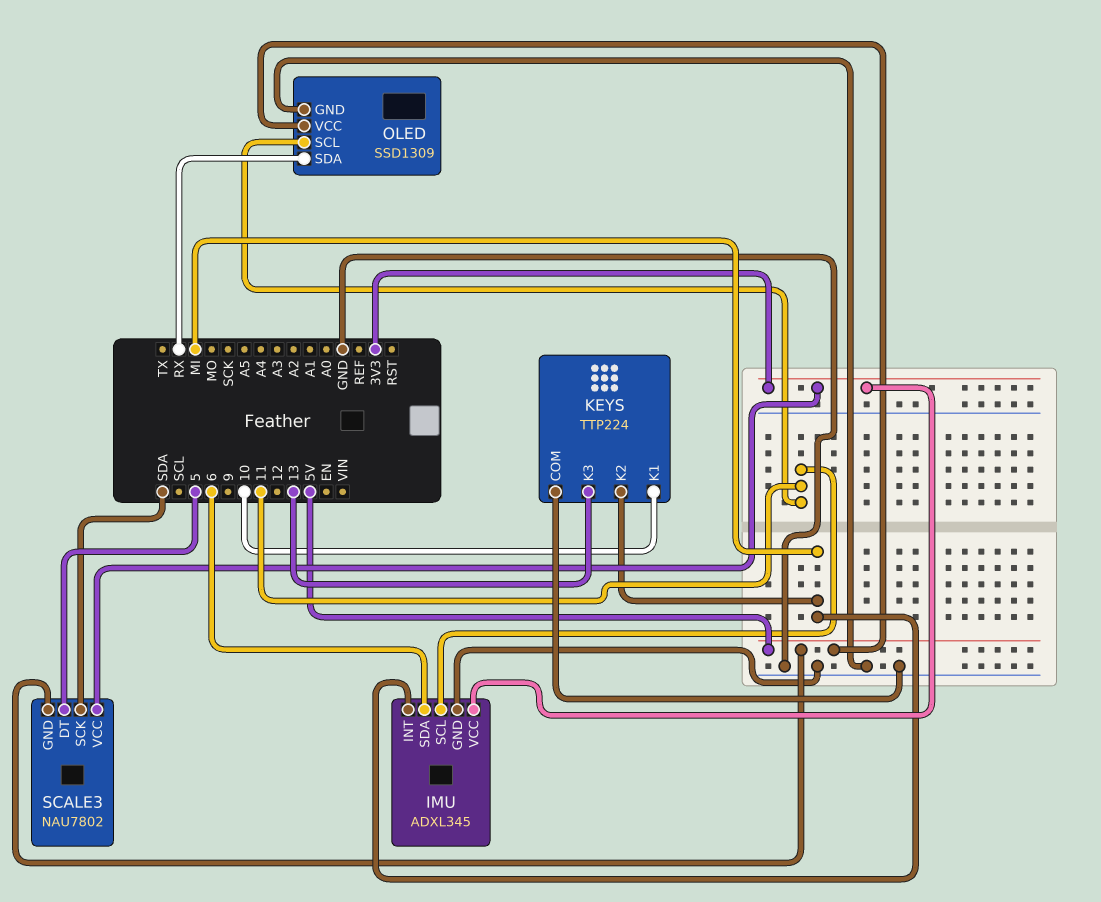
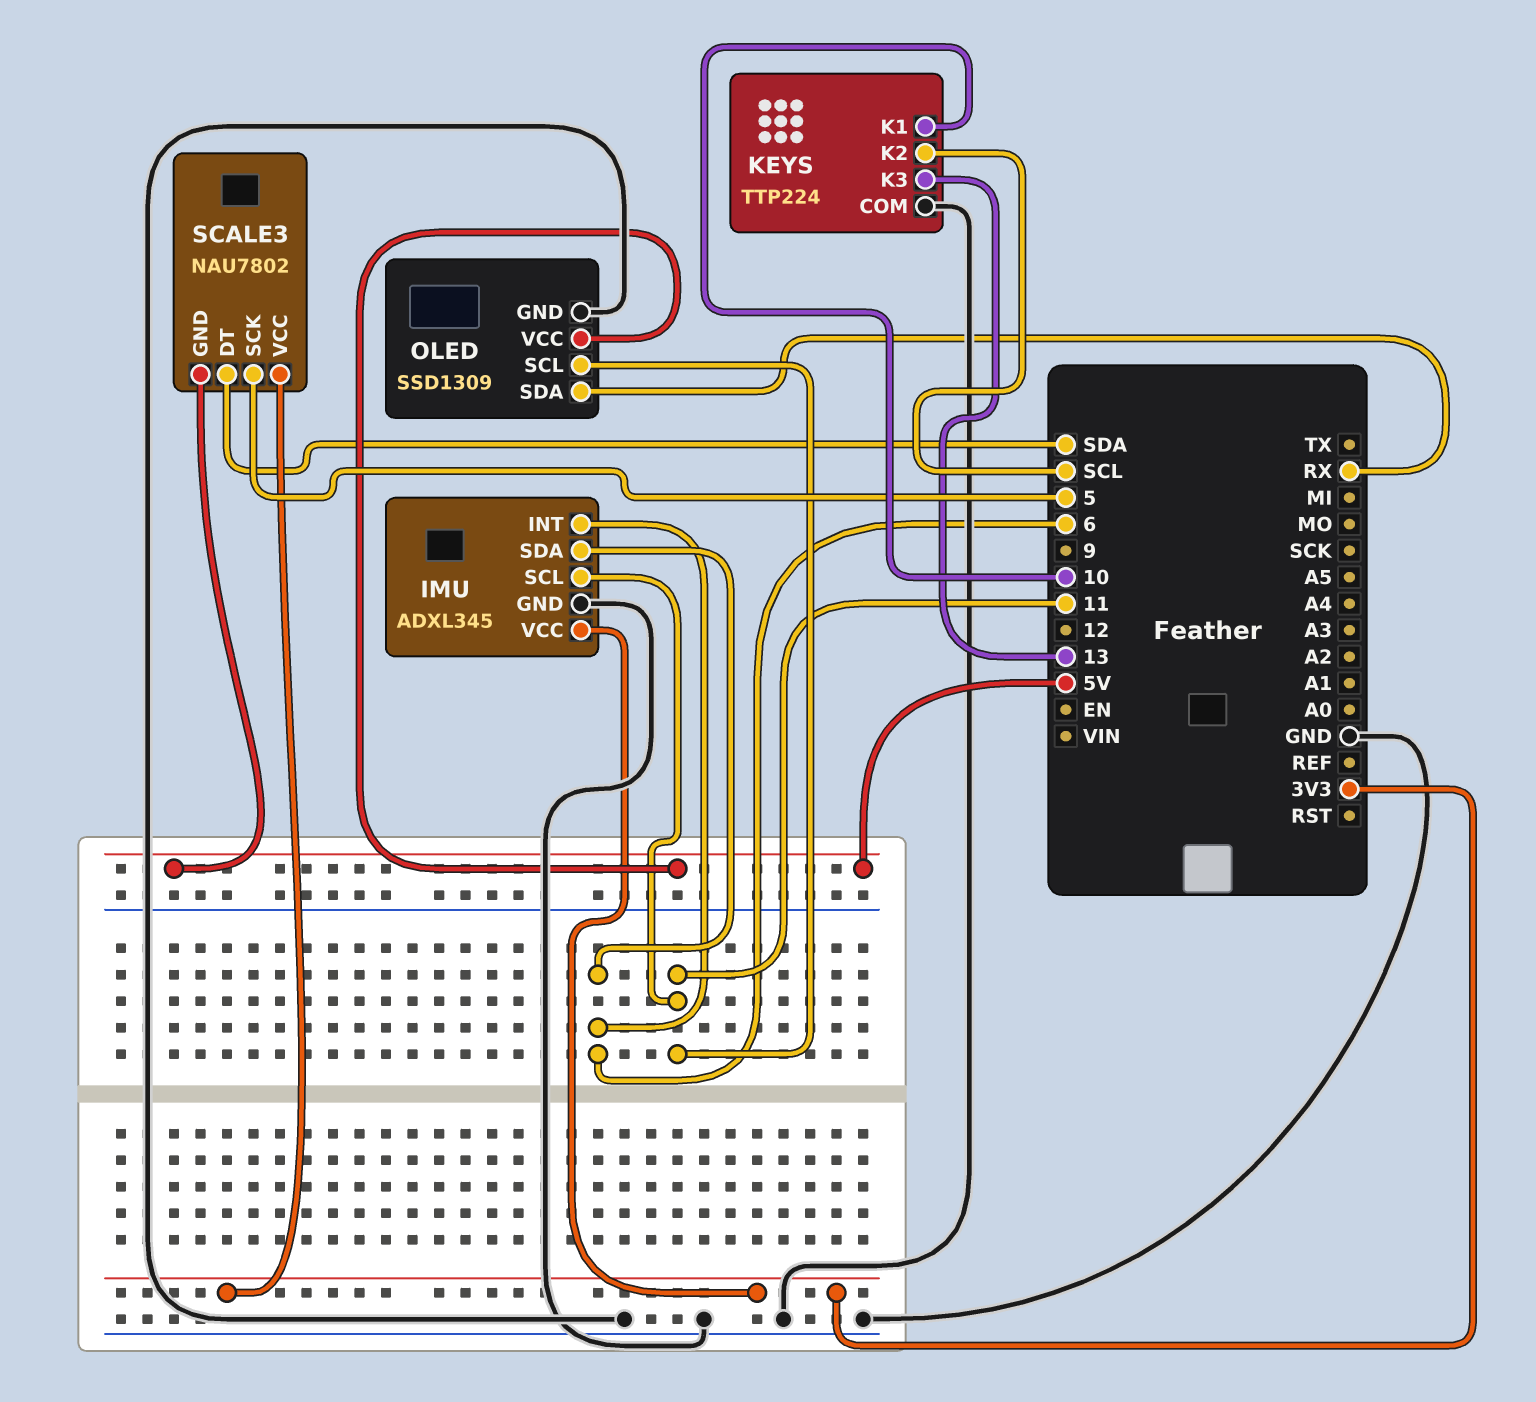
IMU pin INT: MI -> 6
KEYS pin K2: MI -> SCL
SCALE3 pin DT: 5 -> SDA
SCALE3 pin SCK: SDA -> 5

